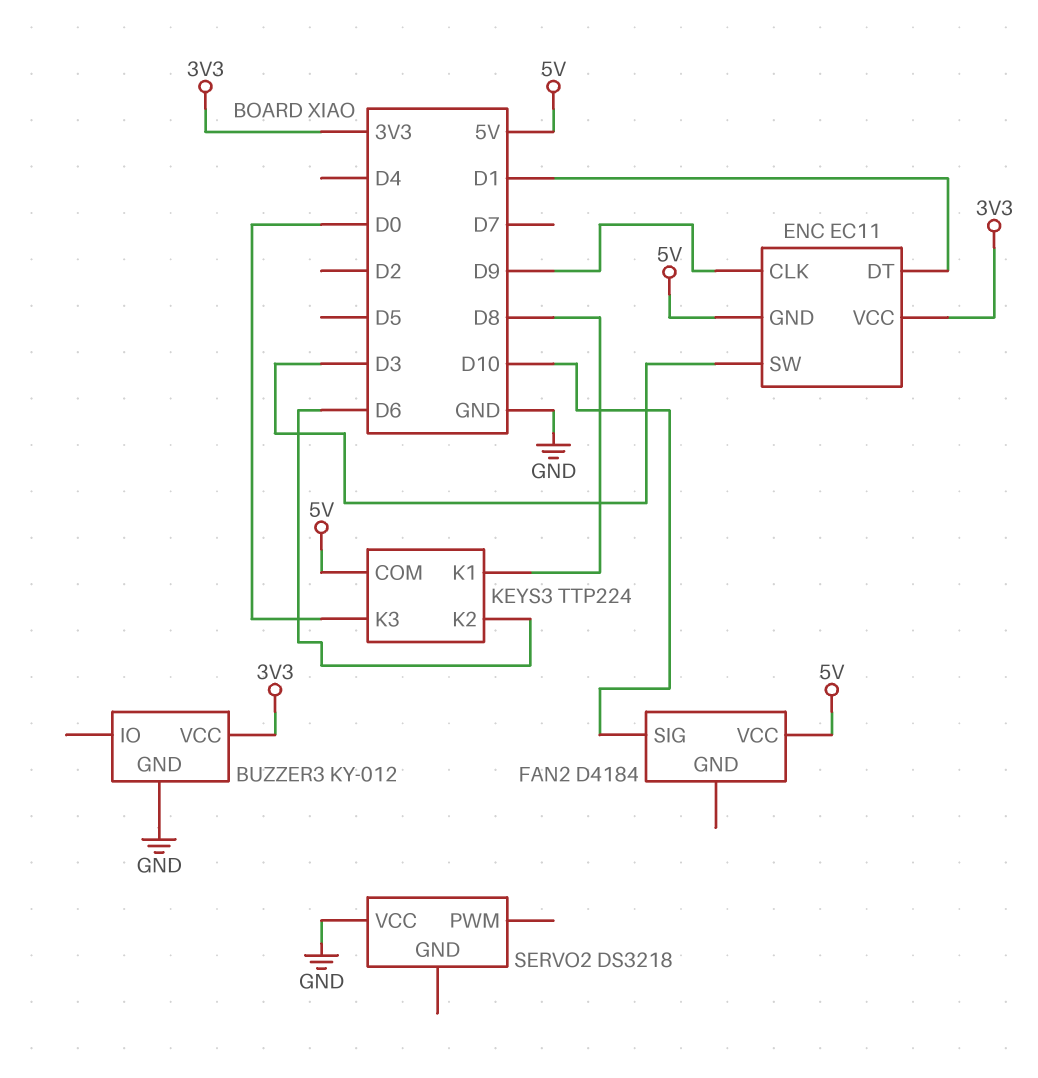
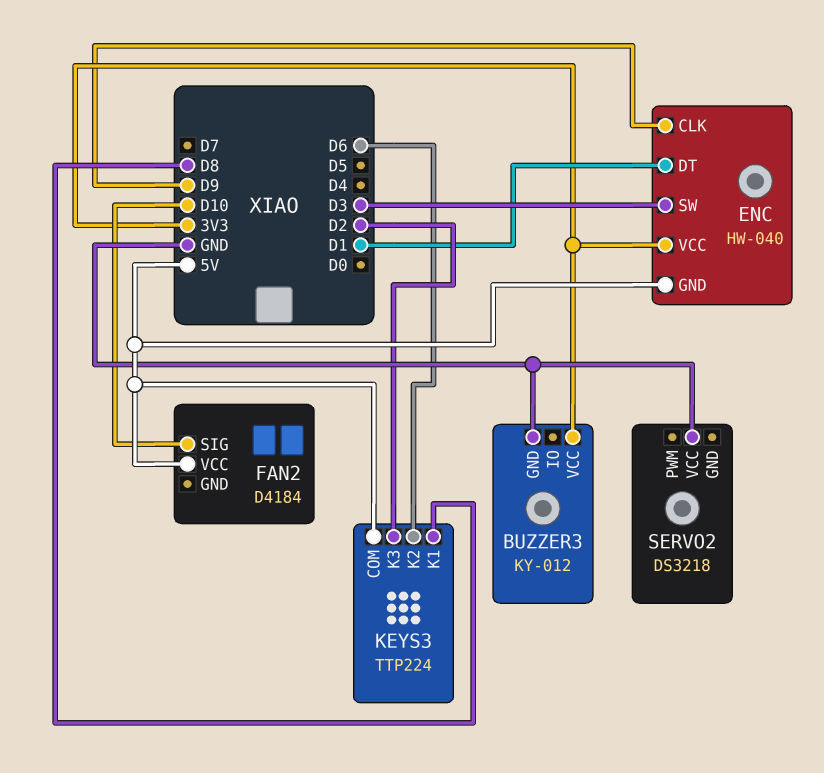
ENC: EC11 -> HW-040
KEYS3 pin K3: D0 -> D2

